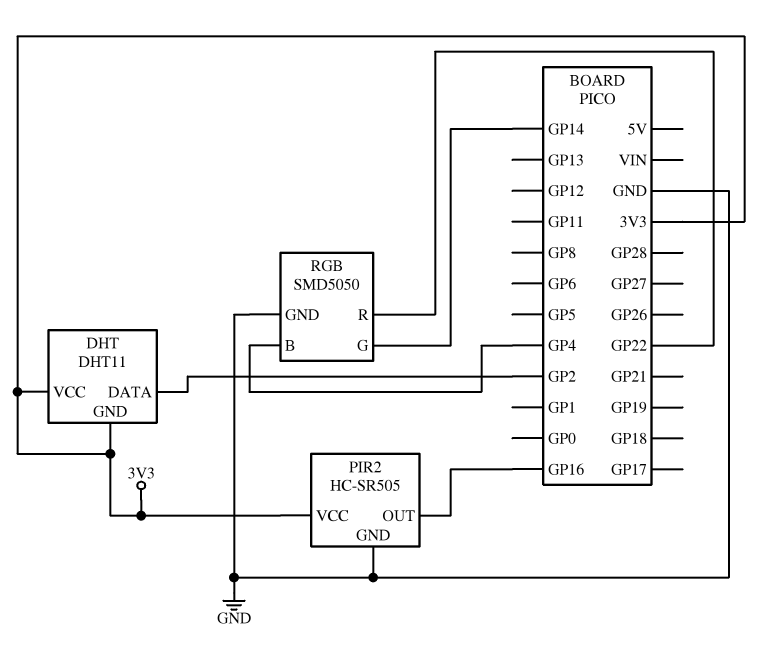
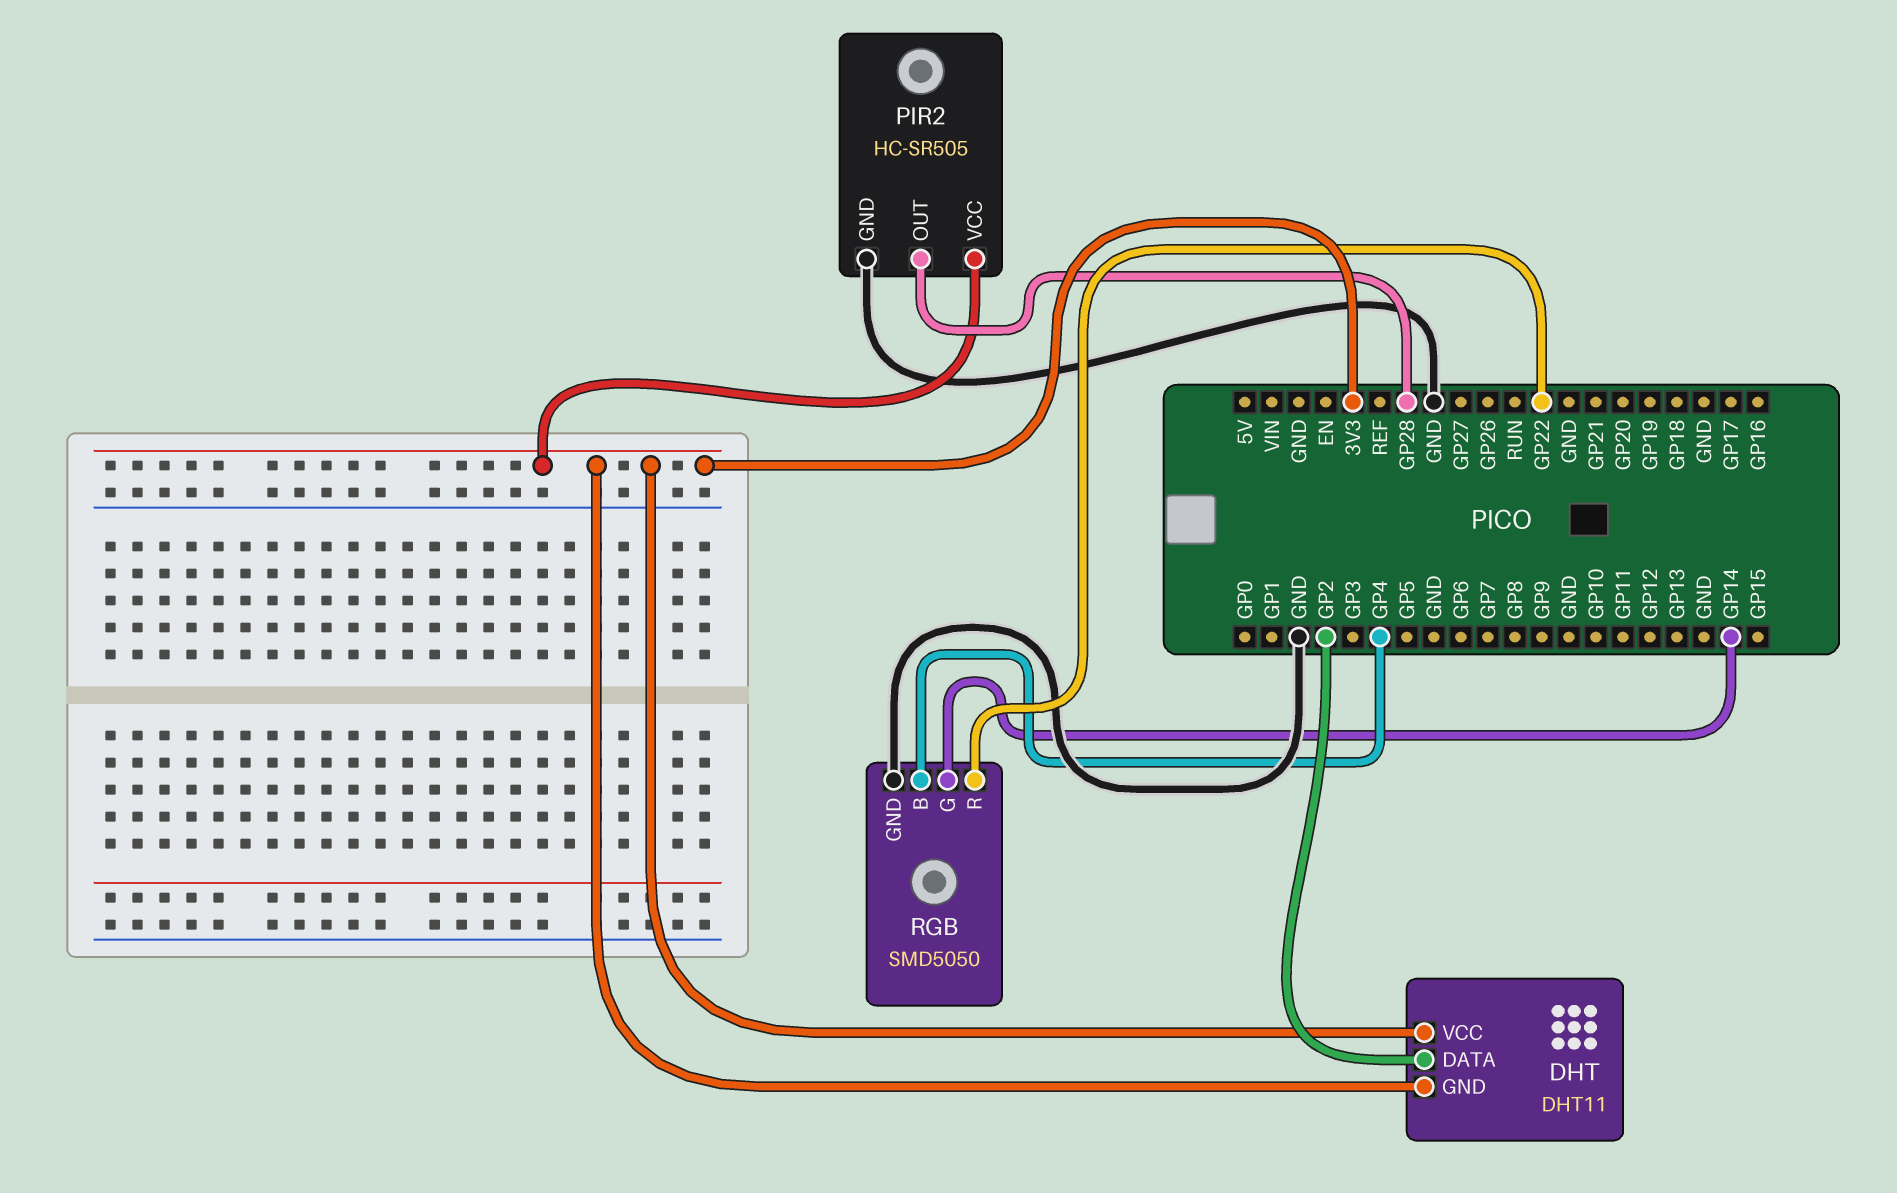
PIR2 pin OUT: GP16 -> GP28

